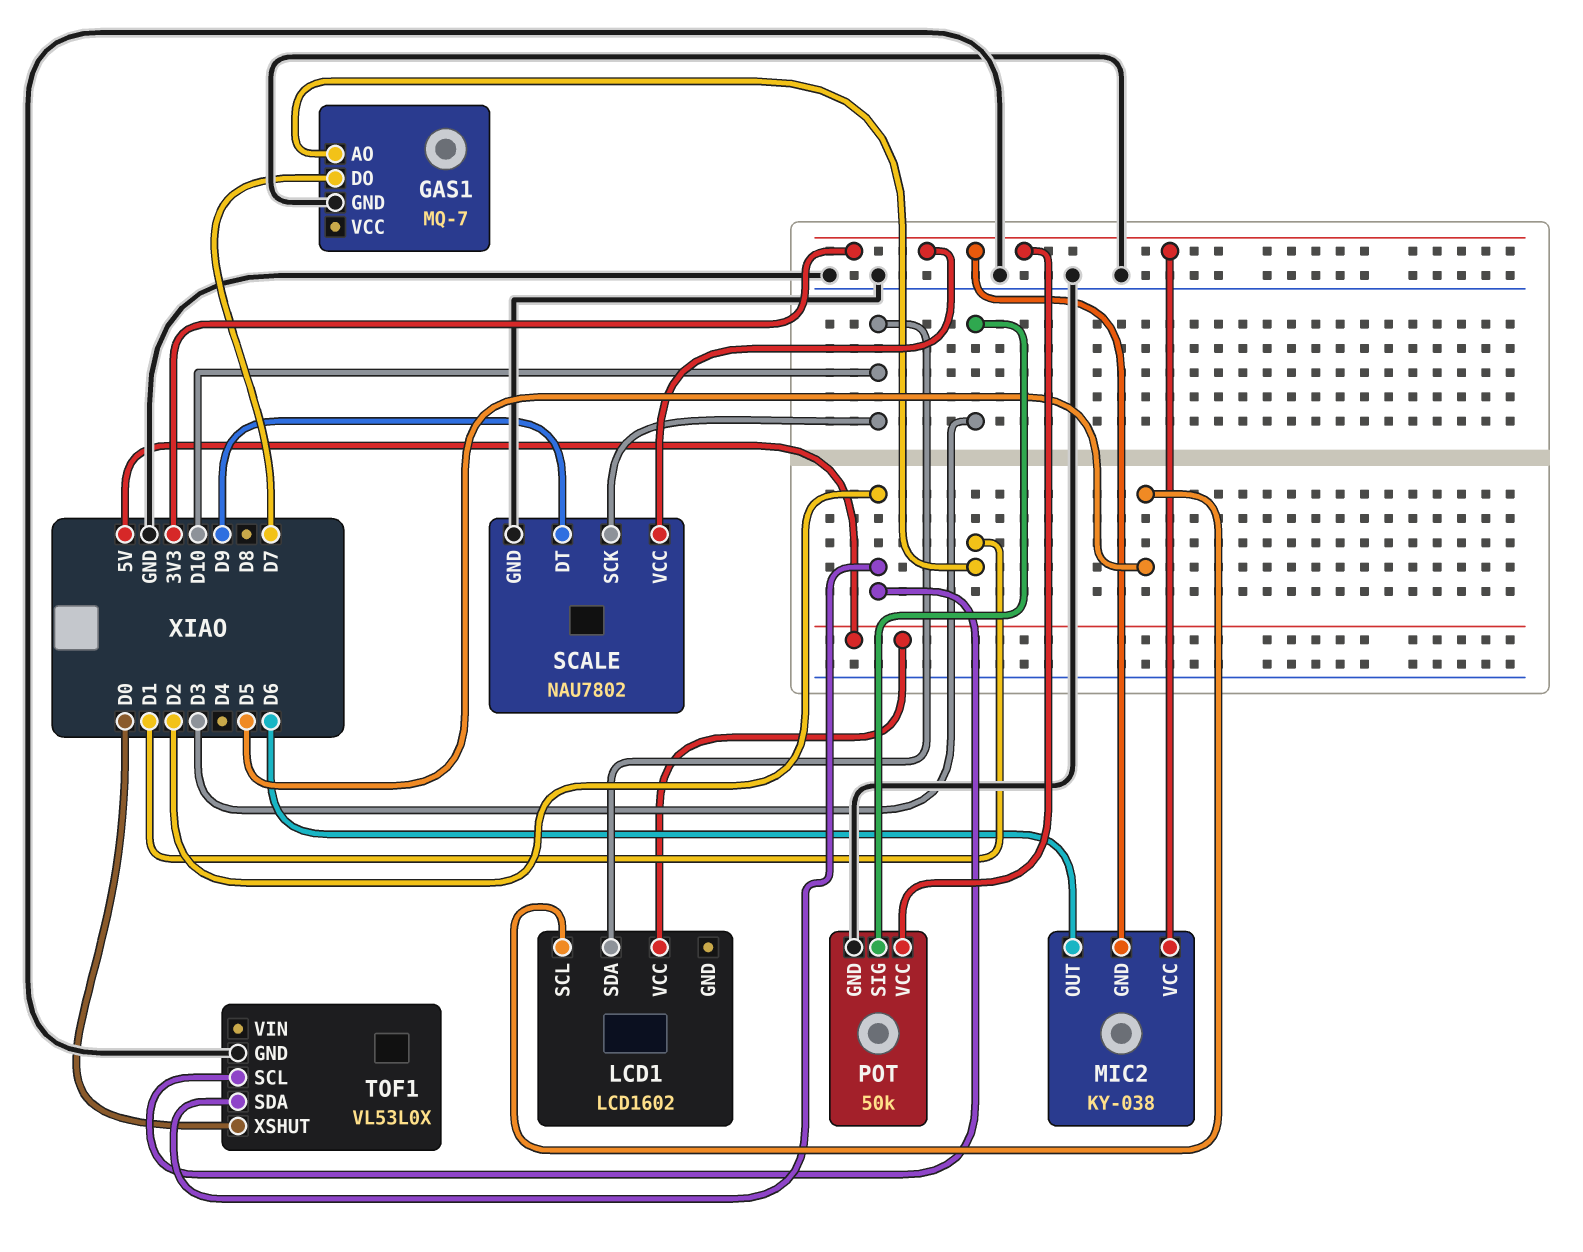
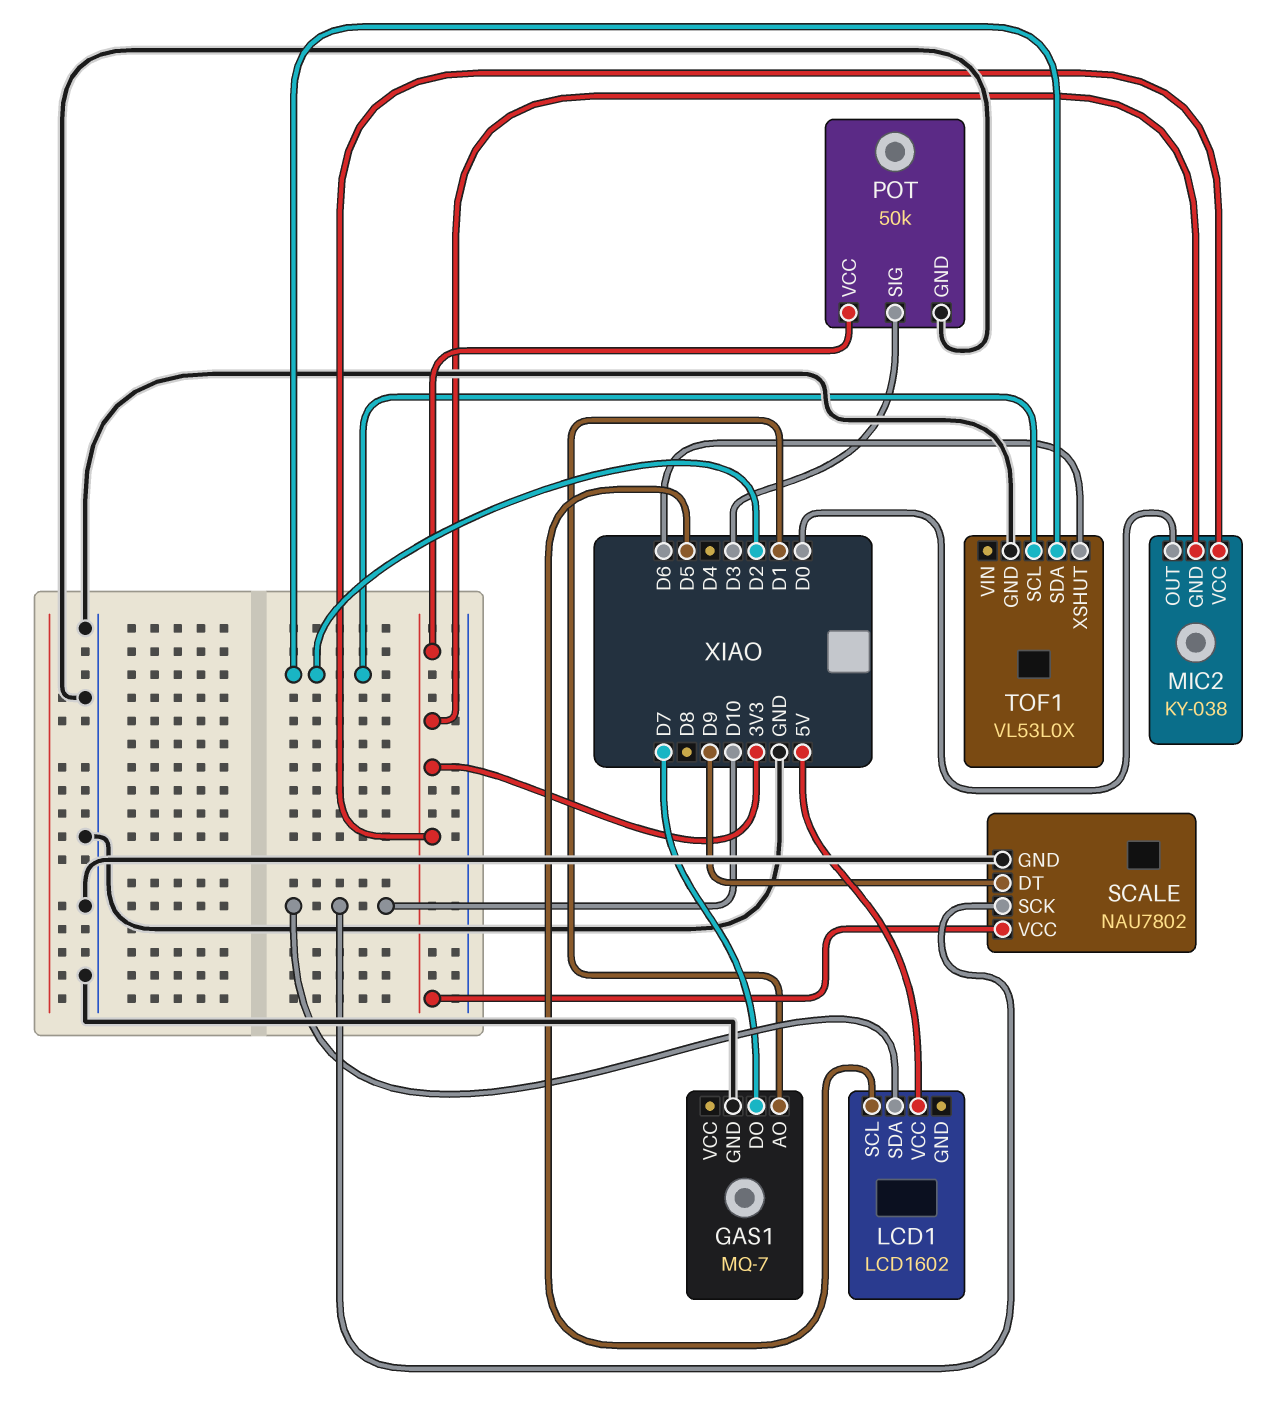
MIC2 pin OUT: D6 -> D0
TOF1 pin XSHUT: D0 -> D6

